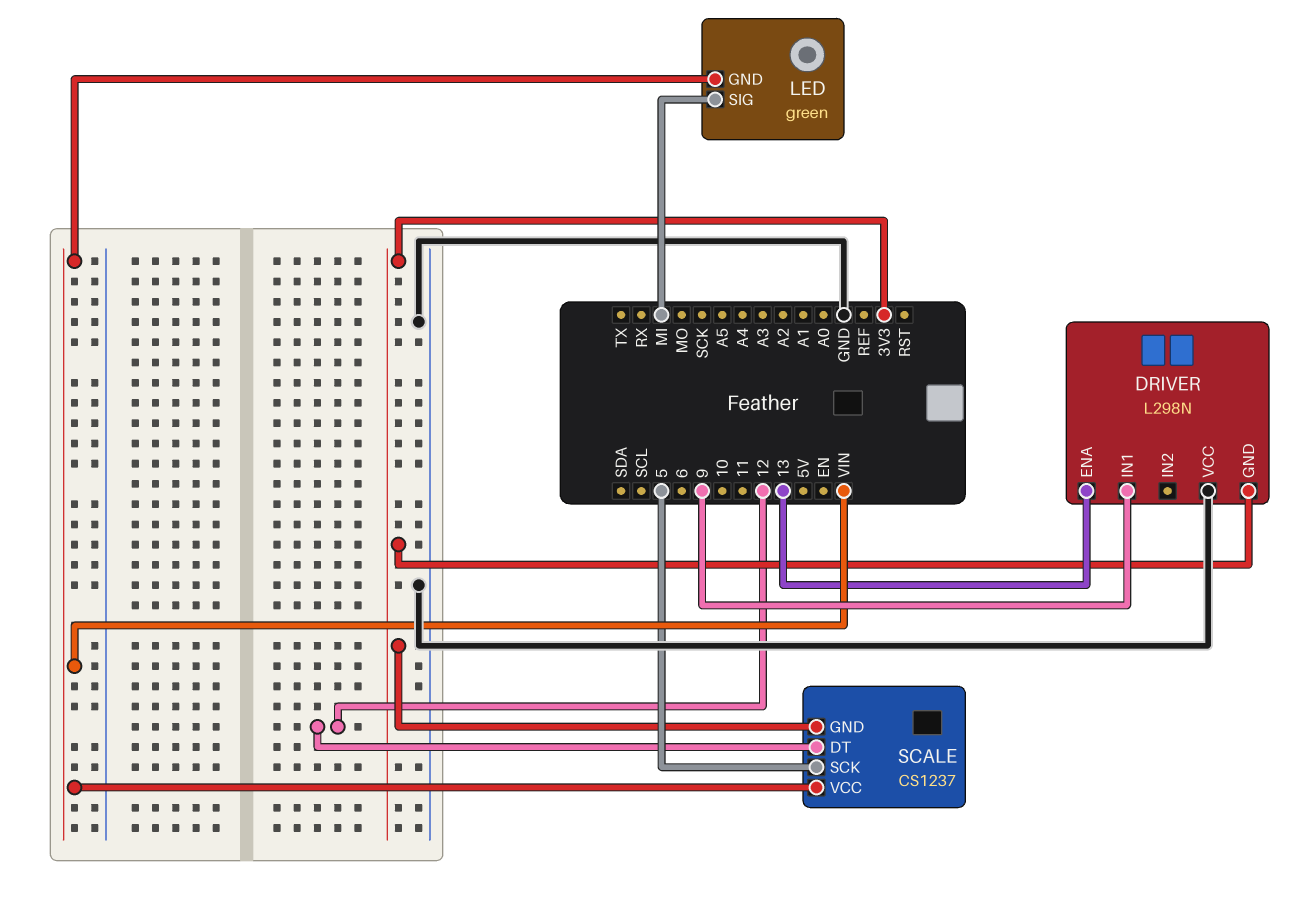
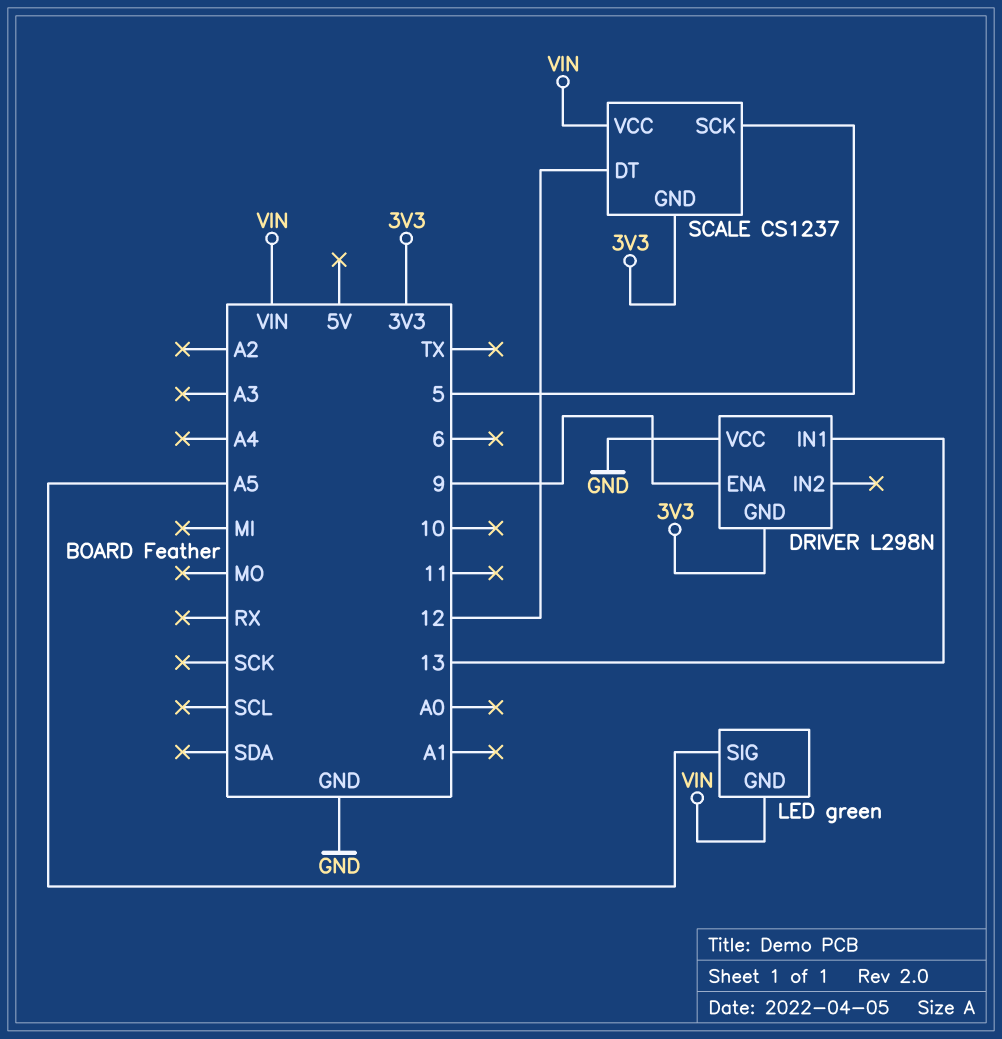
DRIVER pin ENA: 13 -> 9
DRIVER pin IN1: 9 -> 13
LED pin SIG: MI -> A5

